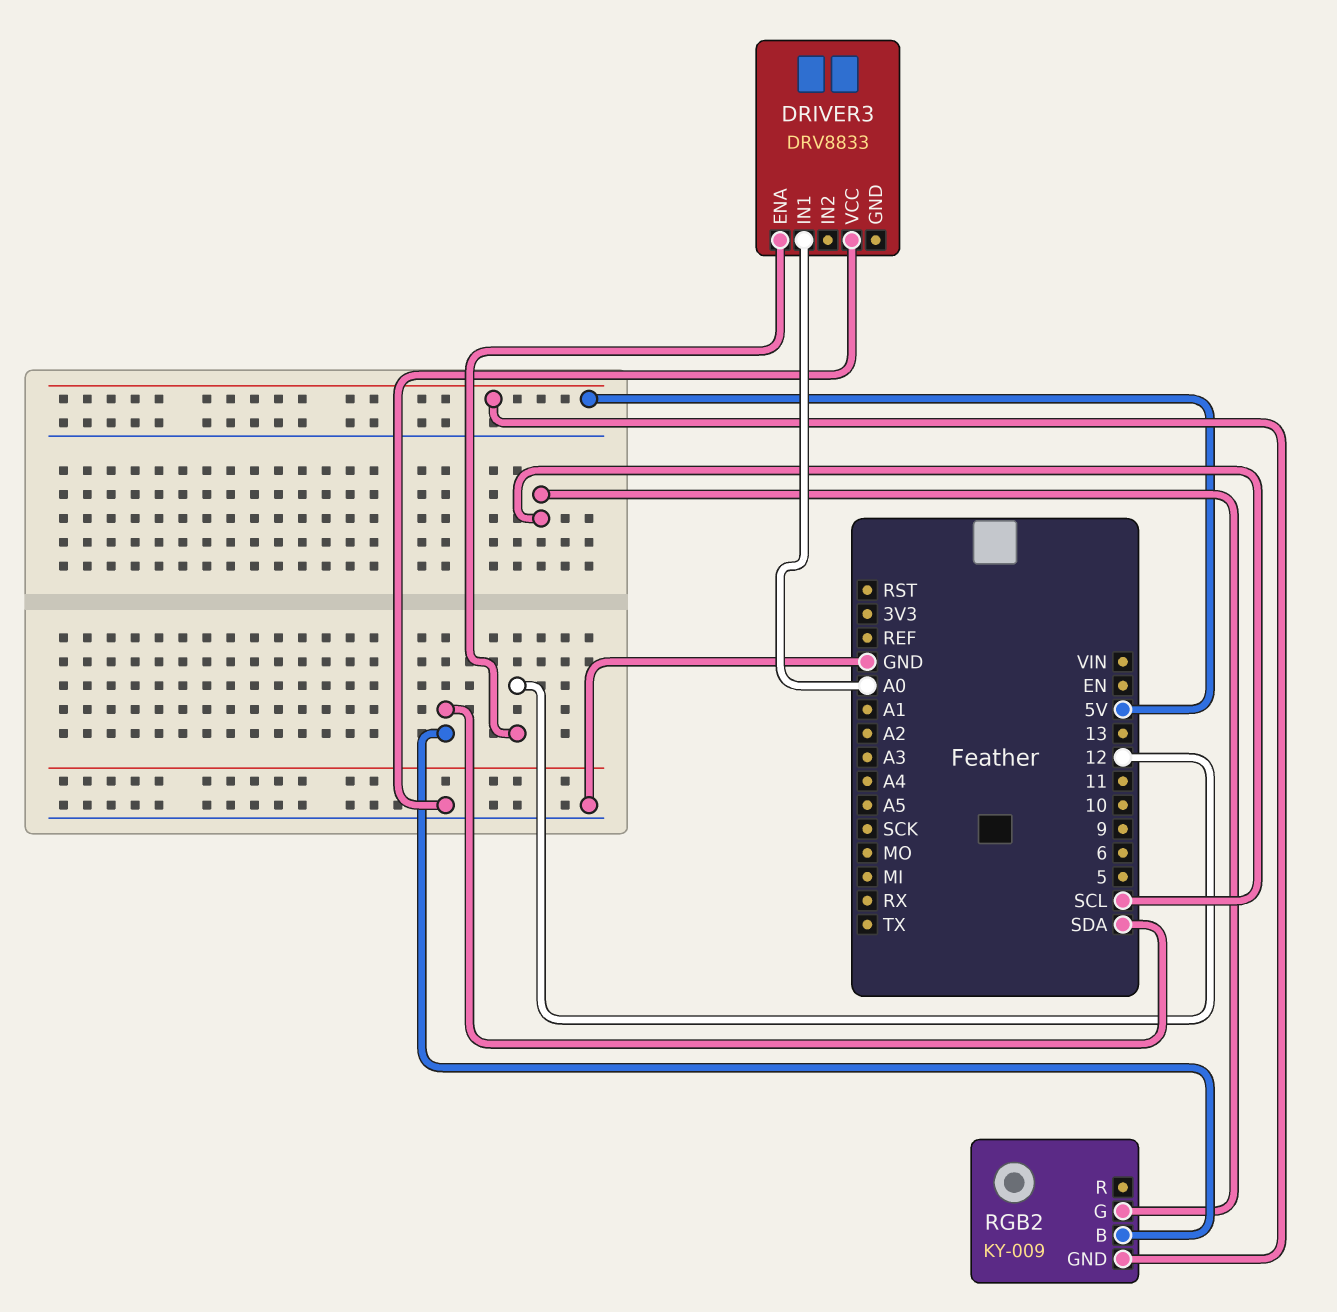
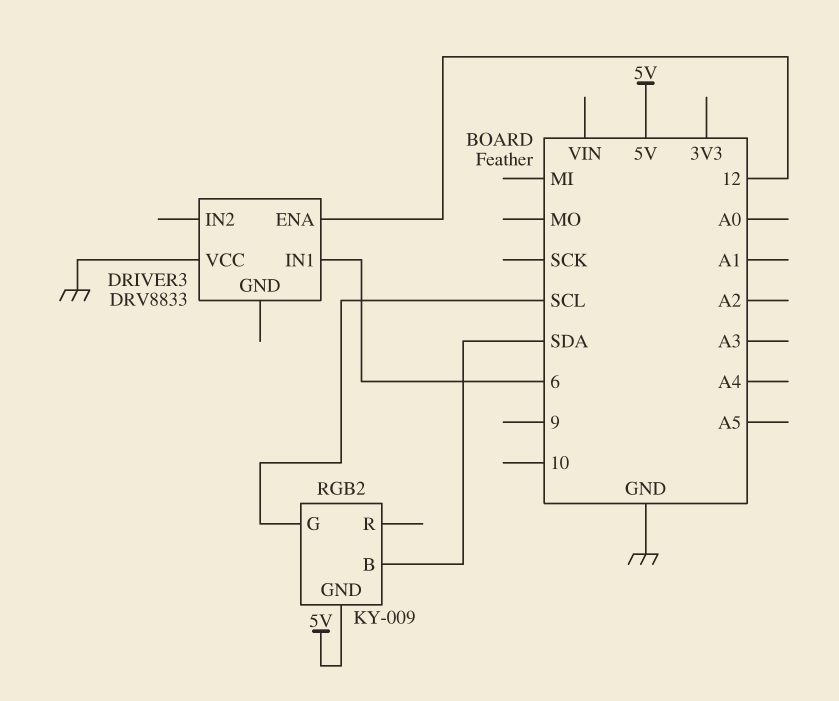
DRIVER3 pin IN1: A0 -> 6

